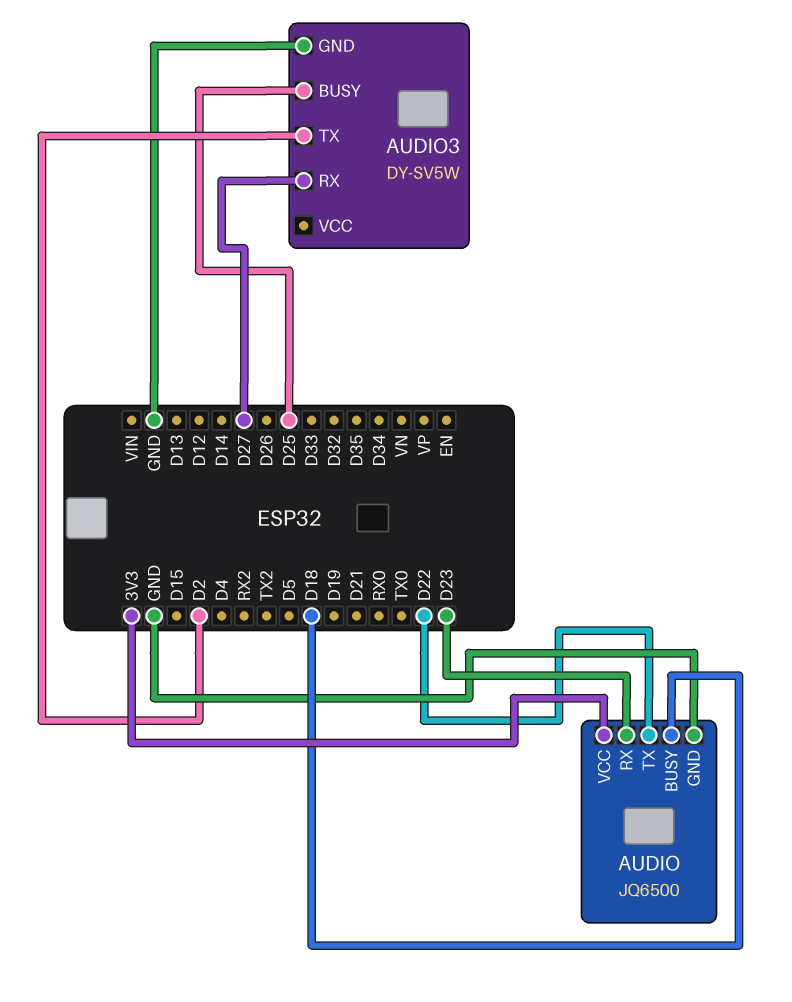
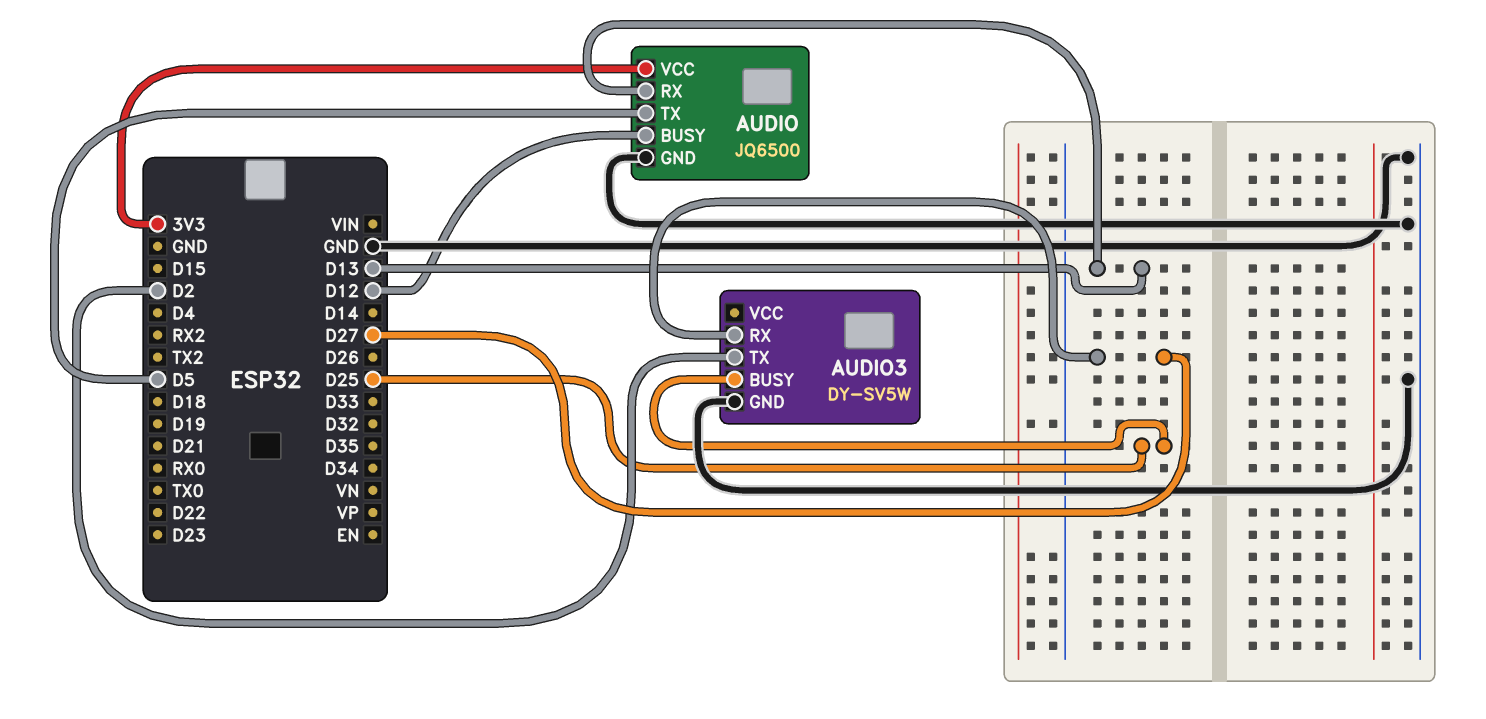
AUDIO pin BUSY: D18 -> D12
AUDIO pin RX: D23 -> D13
AUDIO pin TX: D22 -> D5

